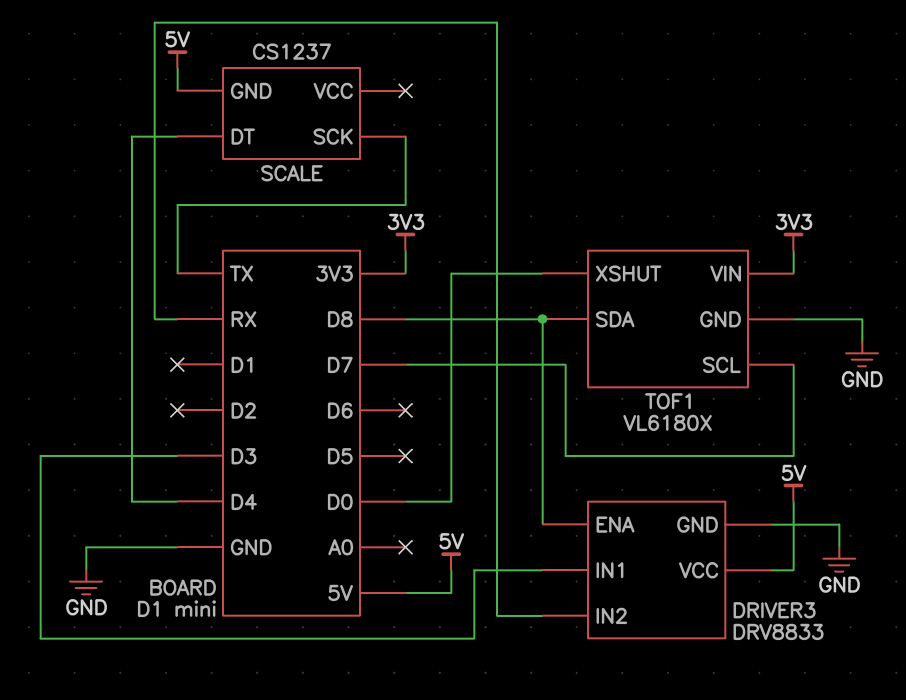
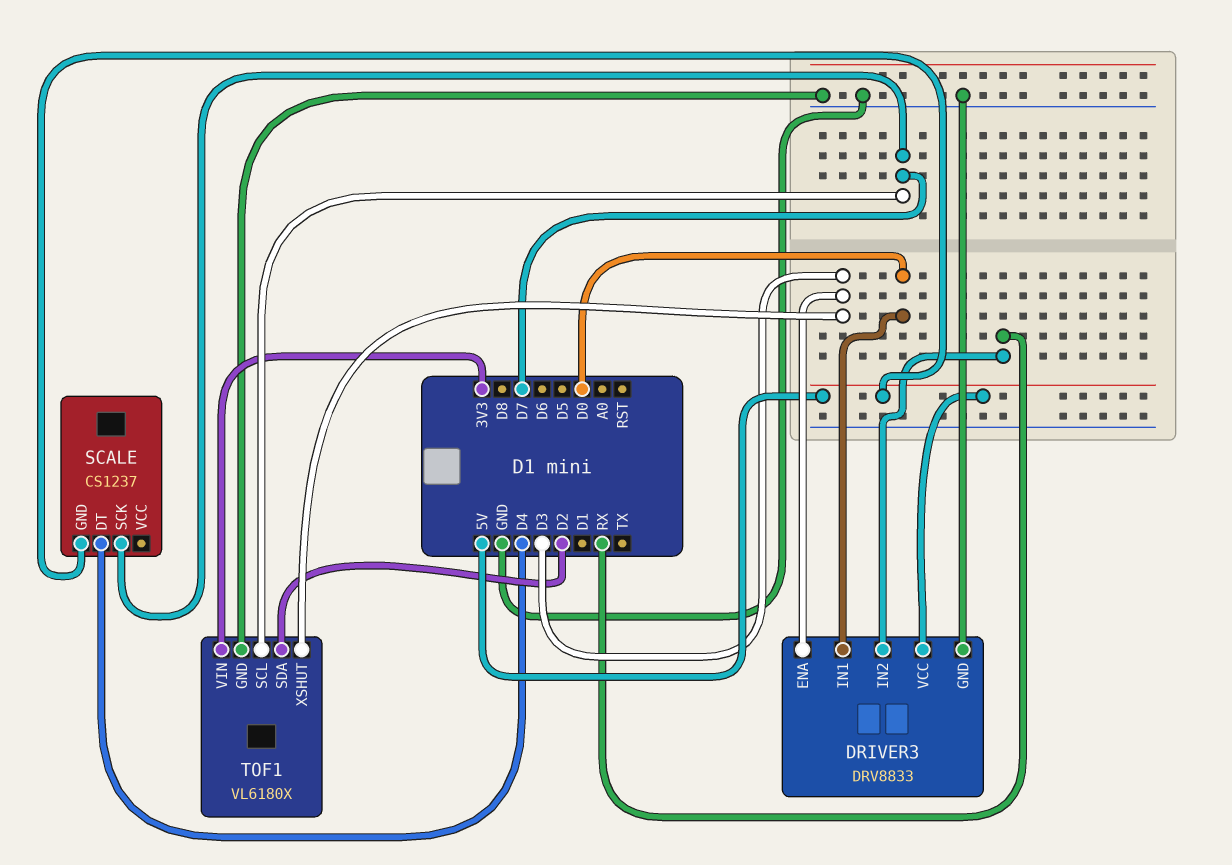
DRIVER3 pin ENA: D8 -> D3
DRIVER3 pin IN1: D3 -> D0
SCALE pin SCK: TX -> D7
TOF1 pin SDA: D8 -> D2
TOF1 pin XSHUT: D0 -> D3

